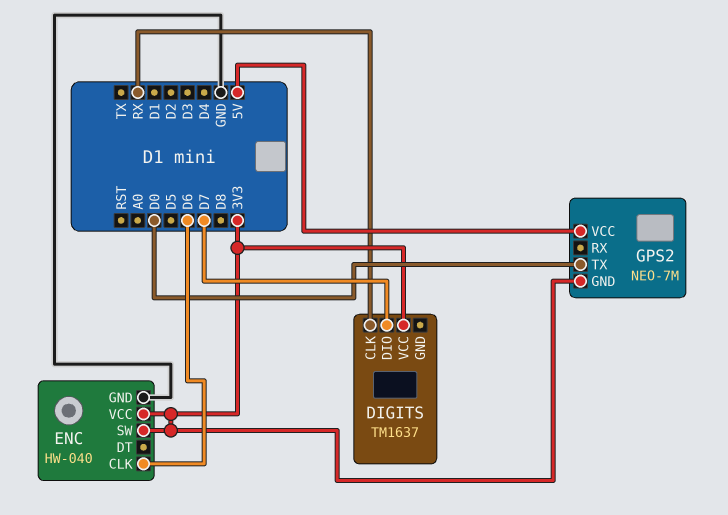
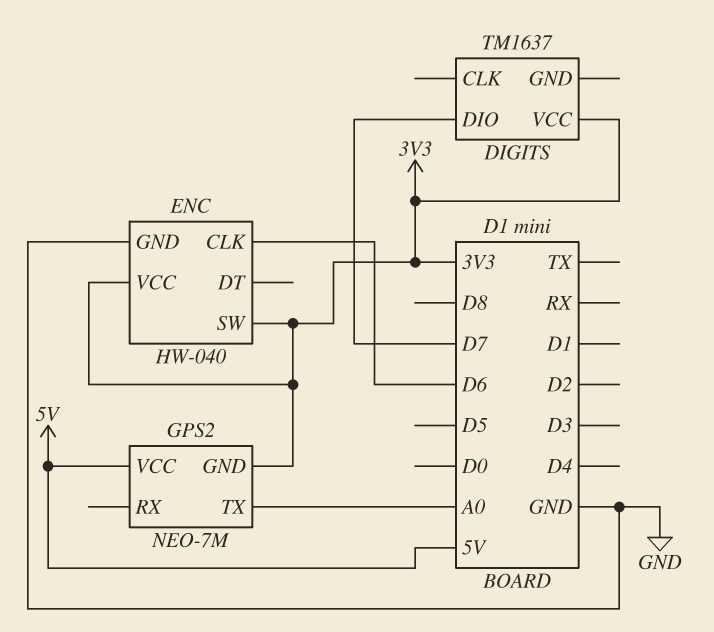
DIGITS pin CLK: RX -> none
GPS2 pin TX: D0 -> A0

